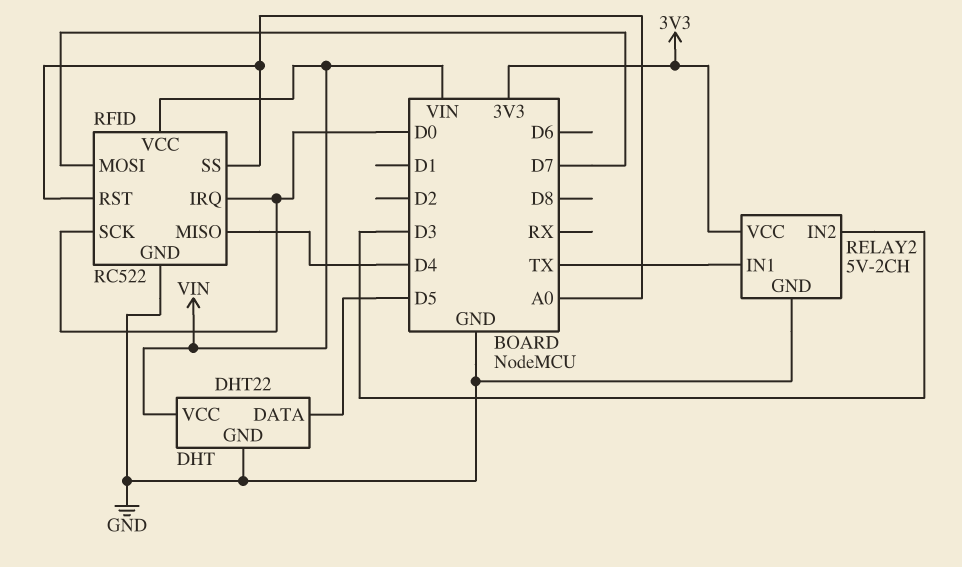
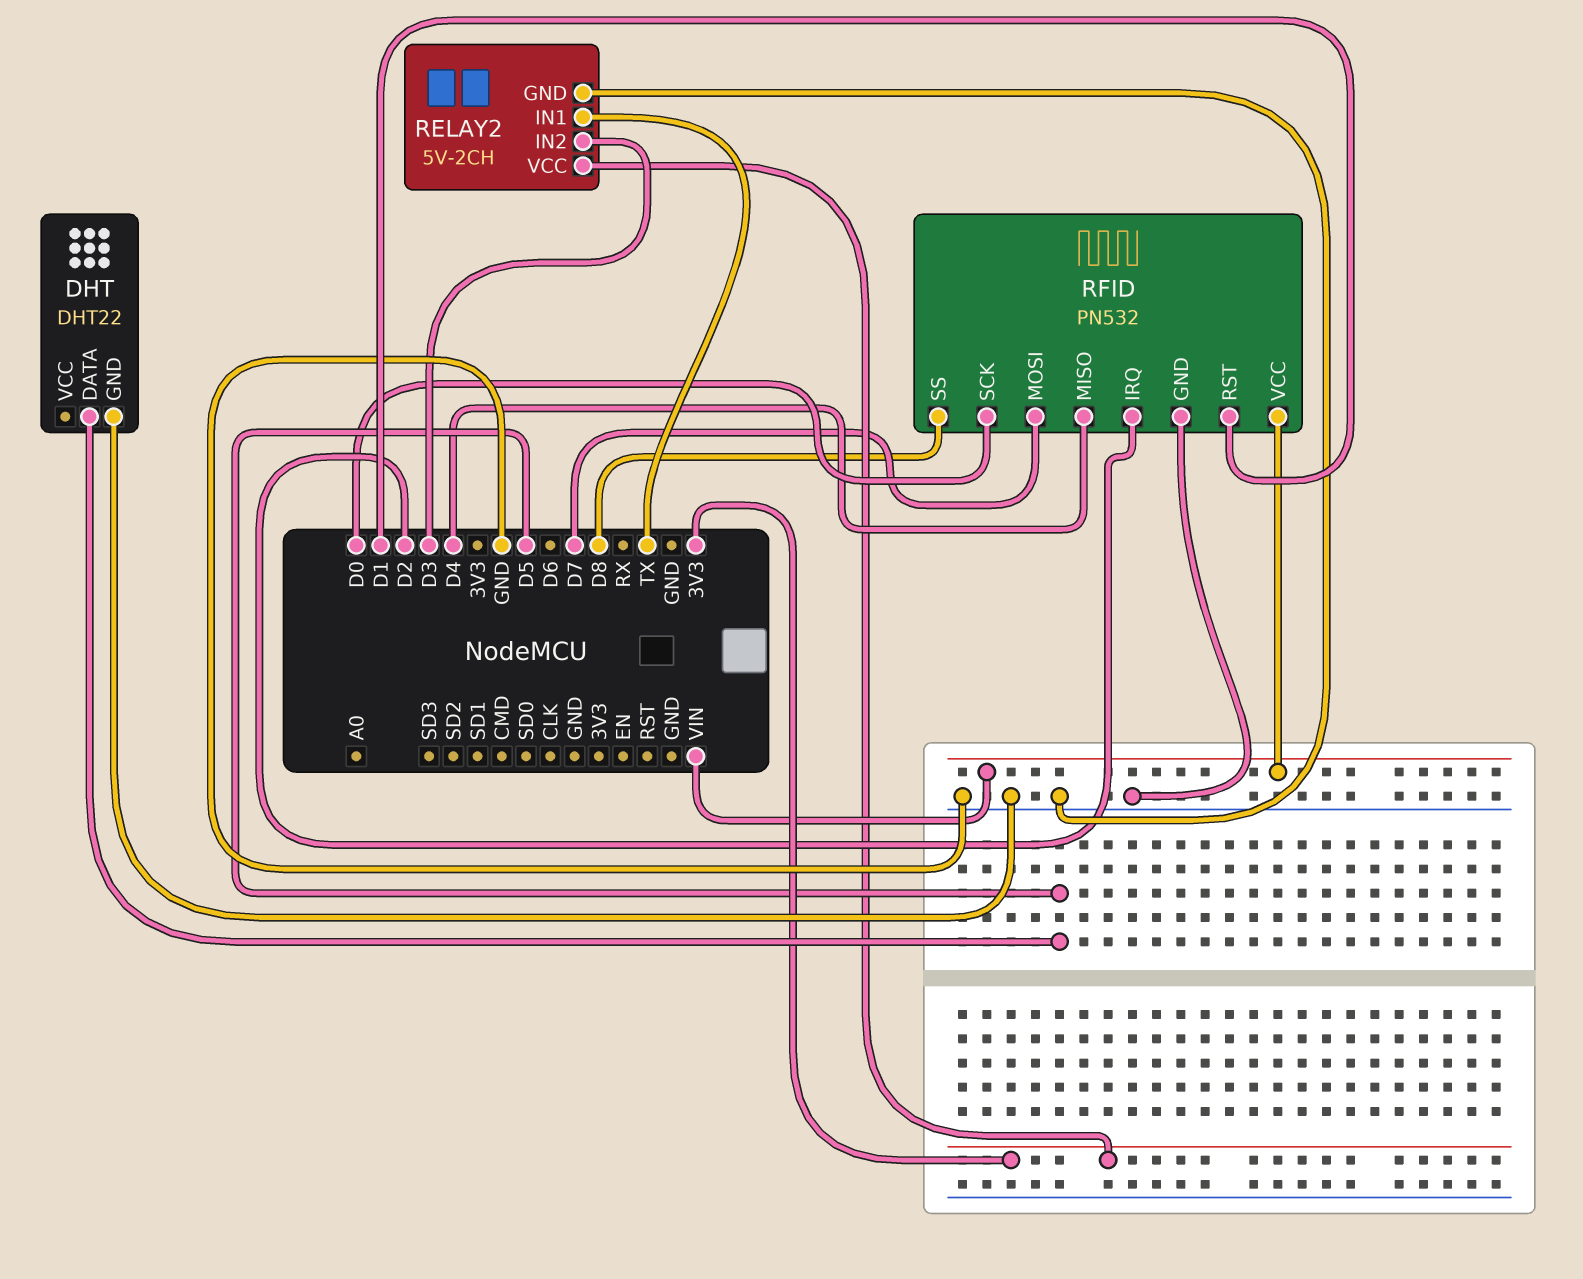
DHT pin VCC: VIN -> none
RFID: RC522 -> PN532
RFID pin IRQ: D0 -> D2
RFID pin RST: A0 -> D1
RFID pin SS: A0 -> D8

